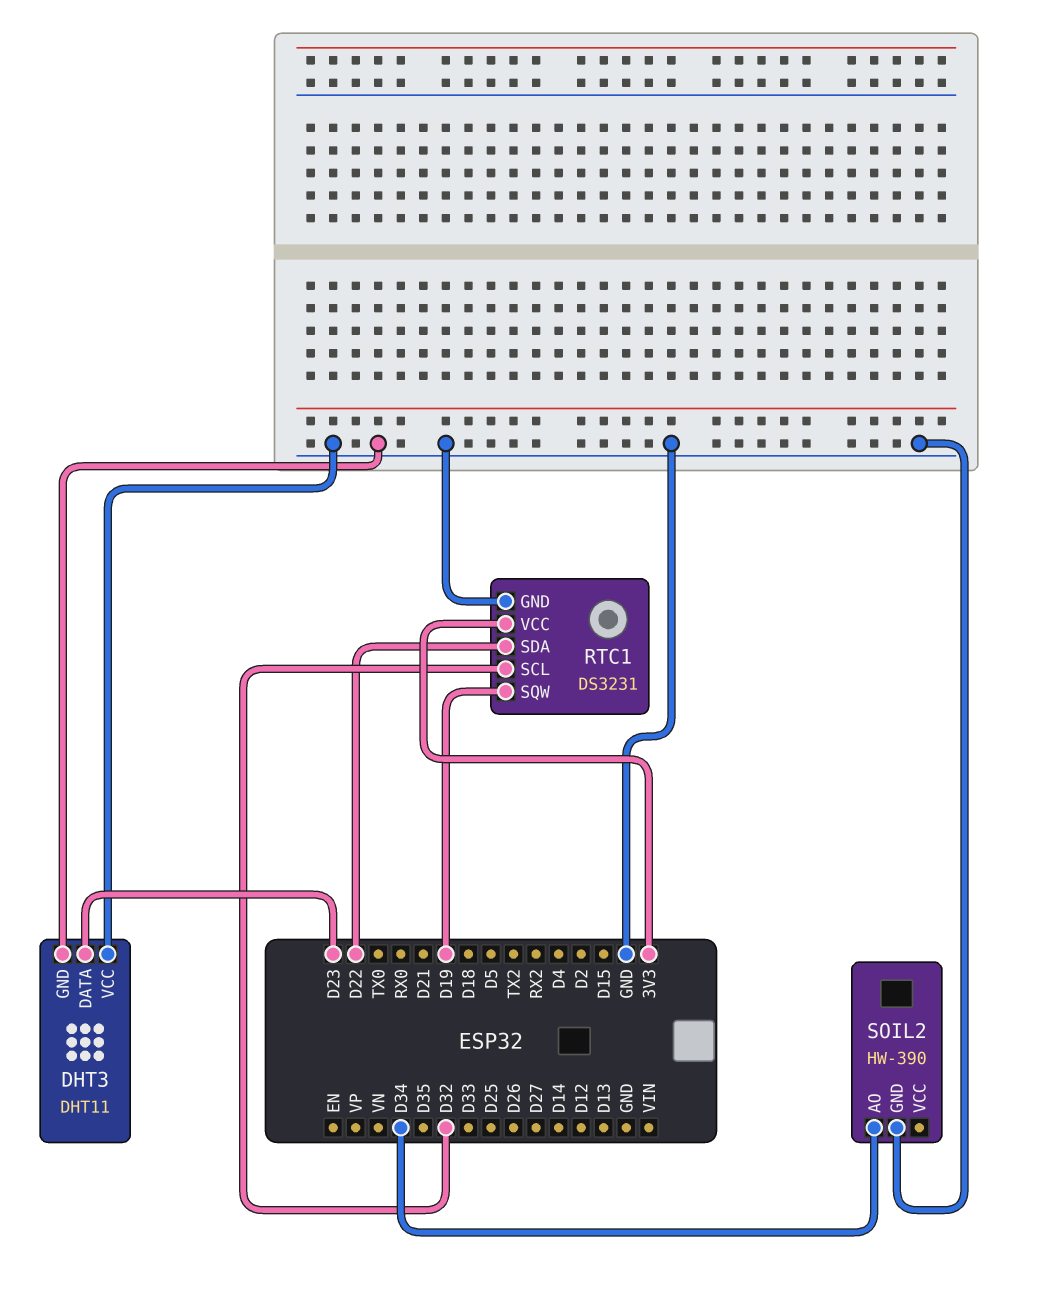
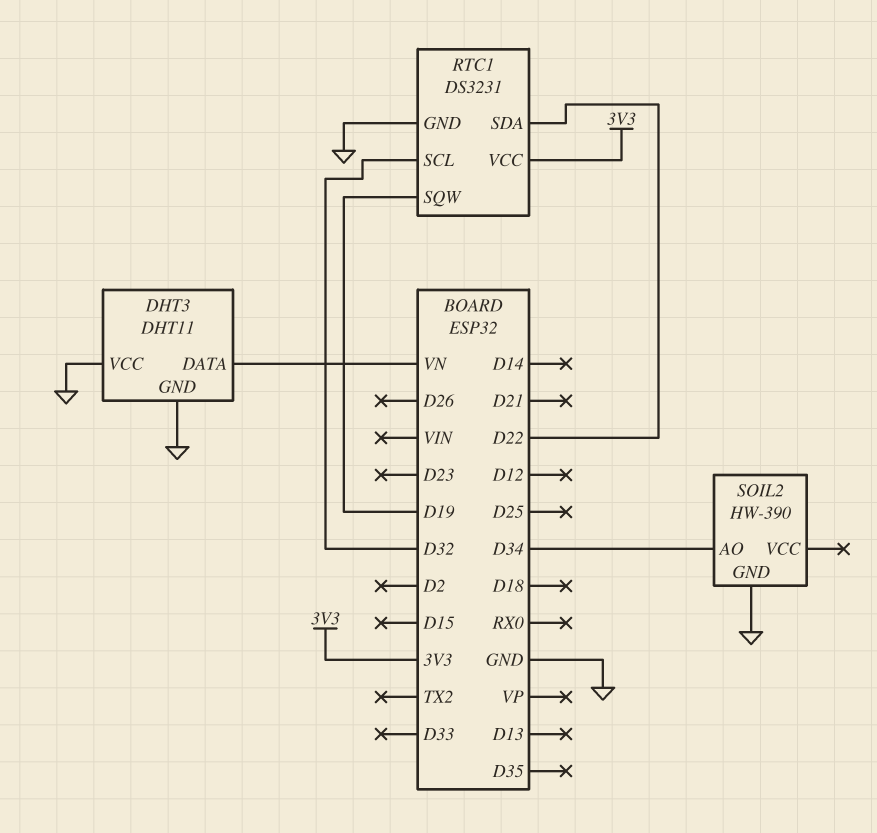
DHT3 pin DATA: D23 -> VN

